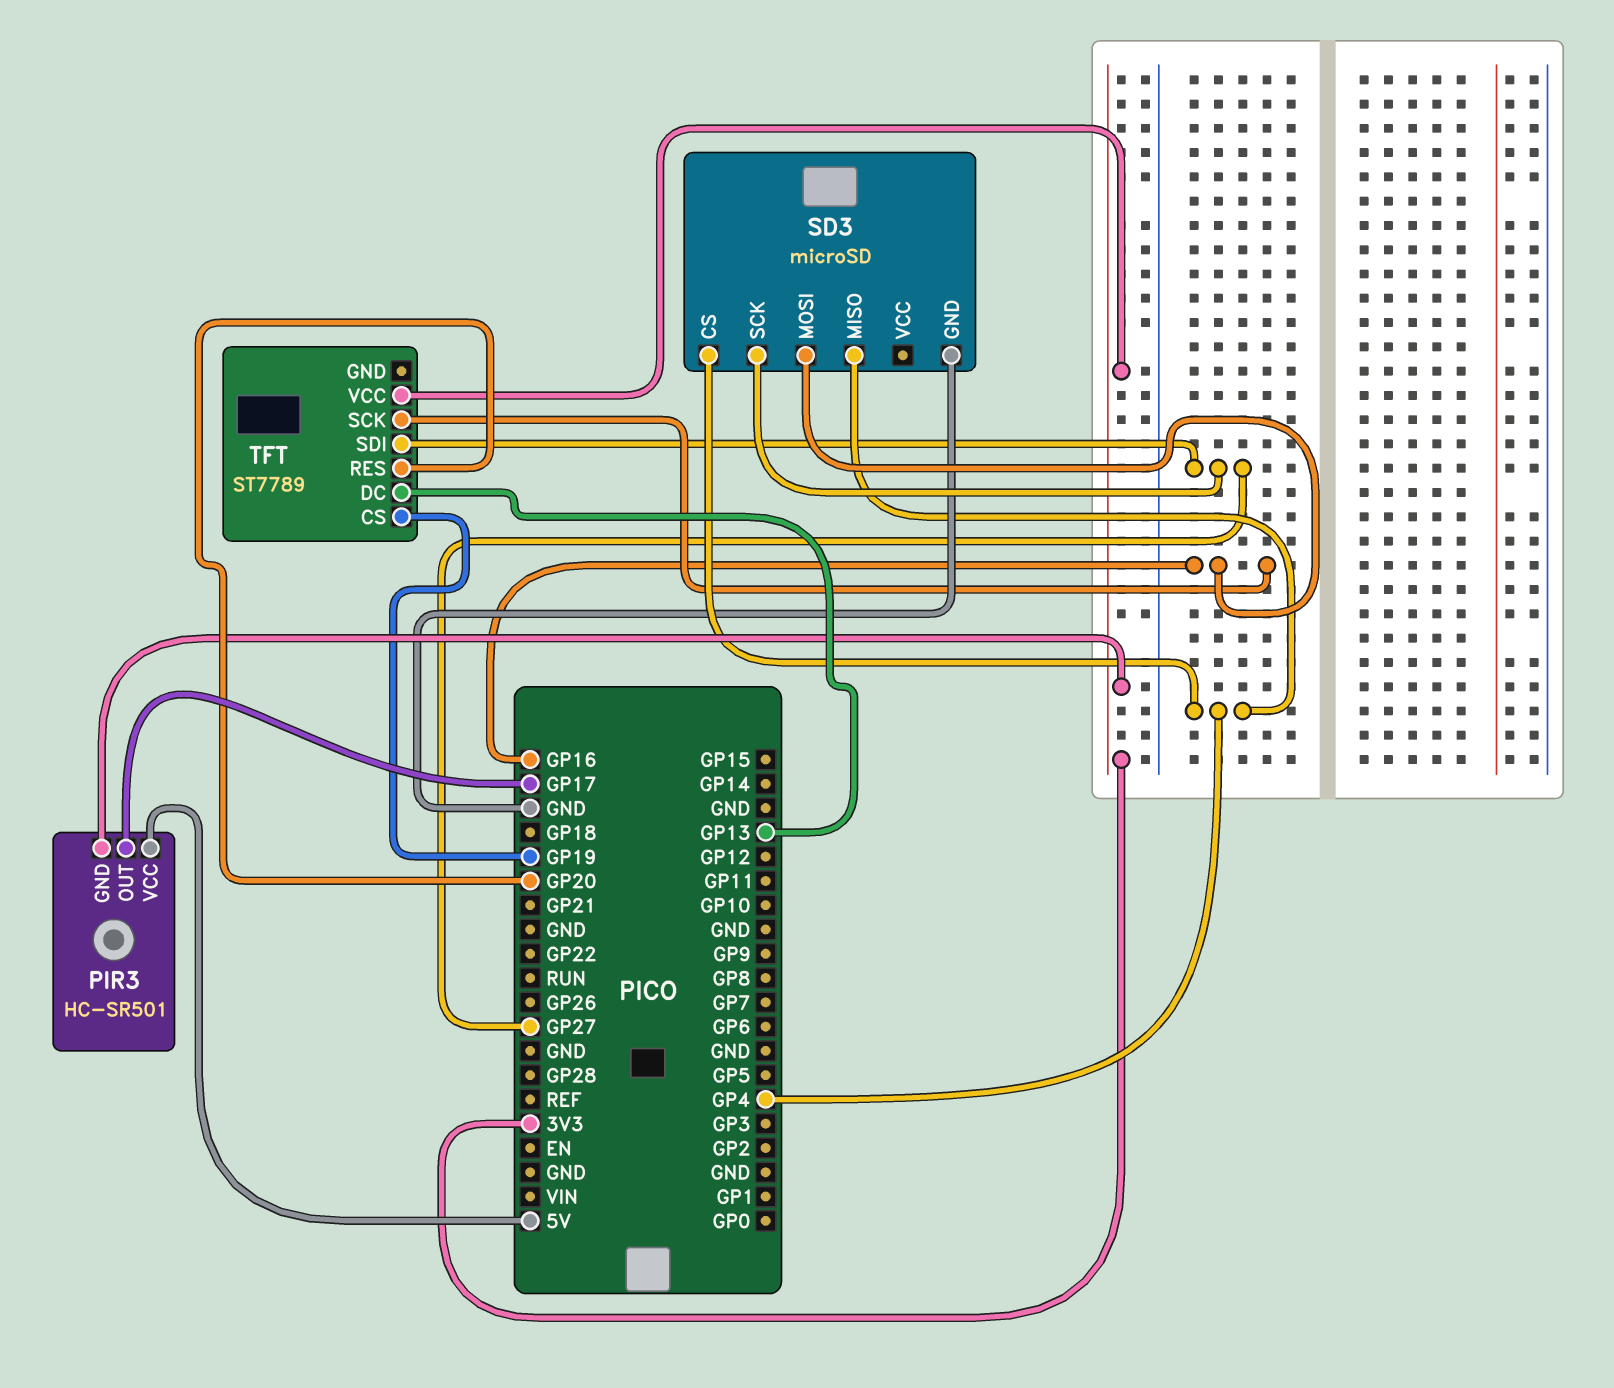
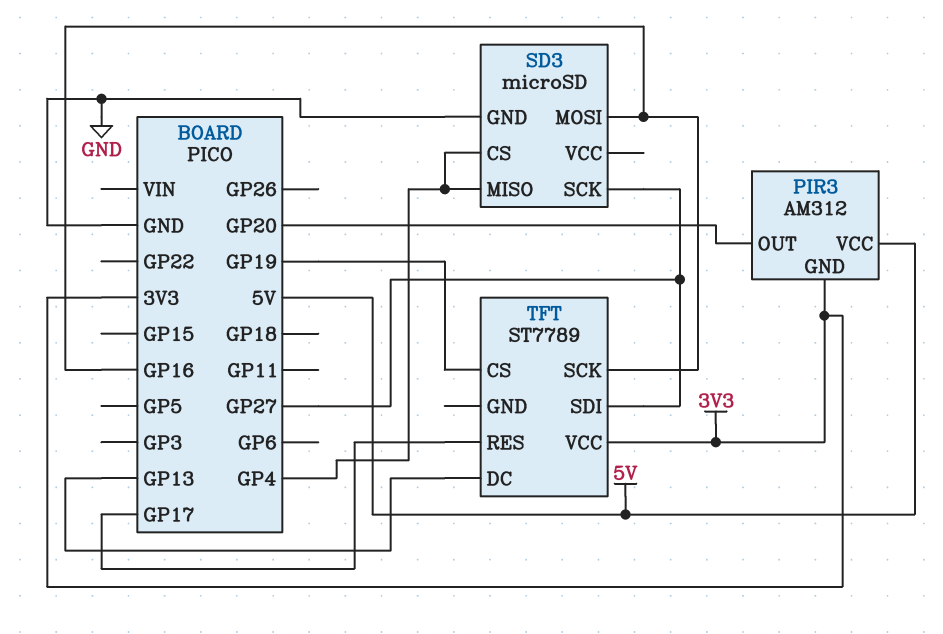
PIR3: HC-SR501 -> AM312
PIR3 pin OUT: GP17 -> GP20
TFT pin RES: GP20 -> GP17

